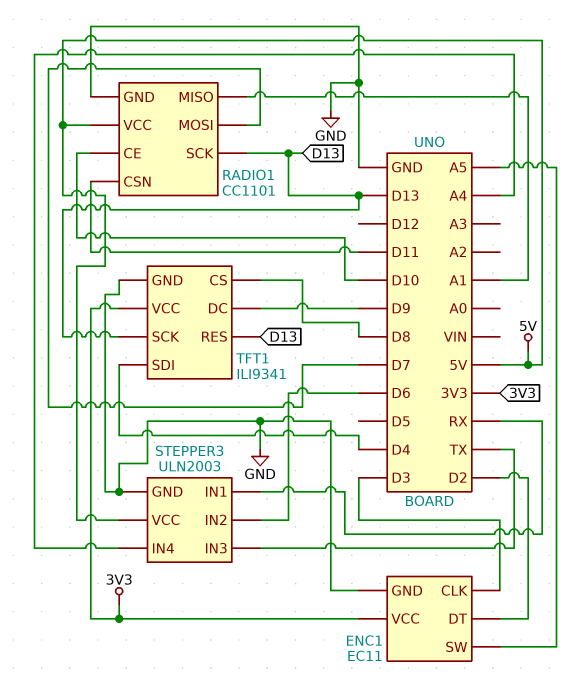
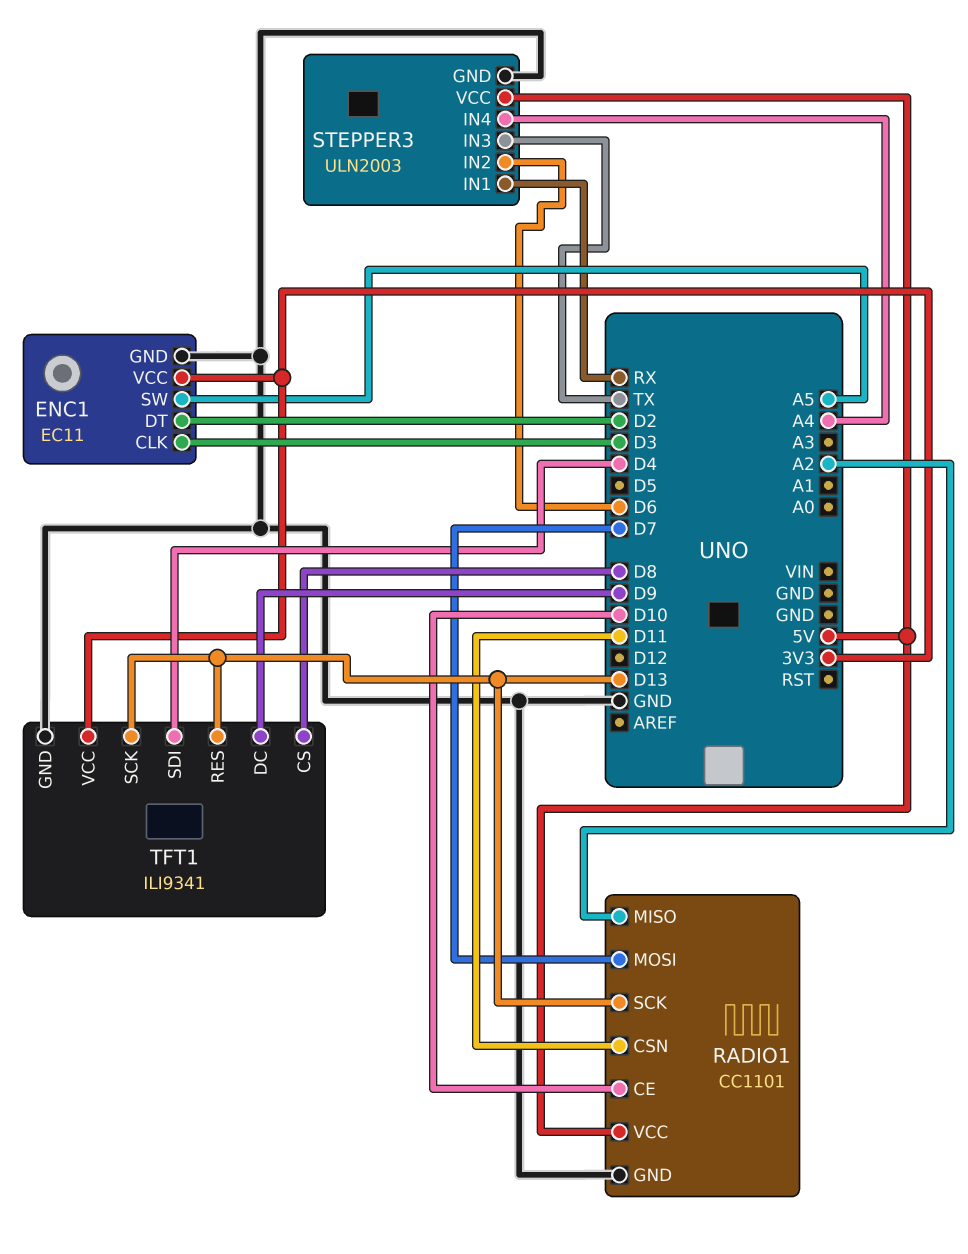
RADIO1 pin MISO: A1 -> A2

